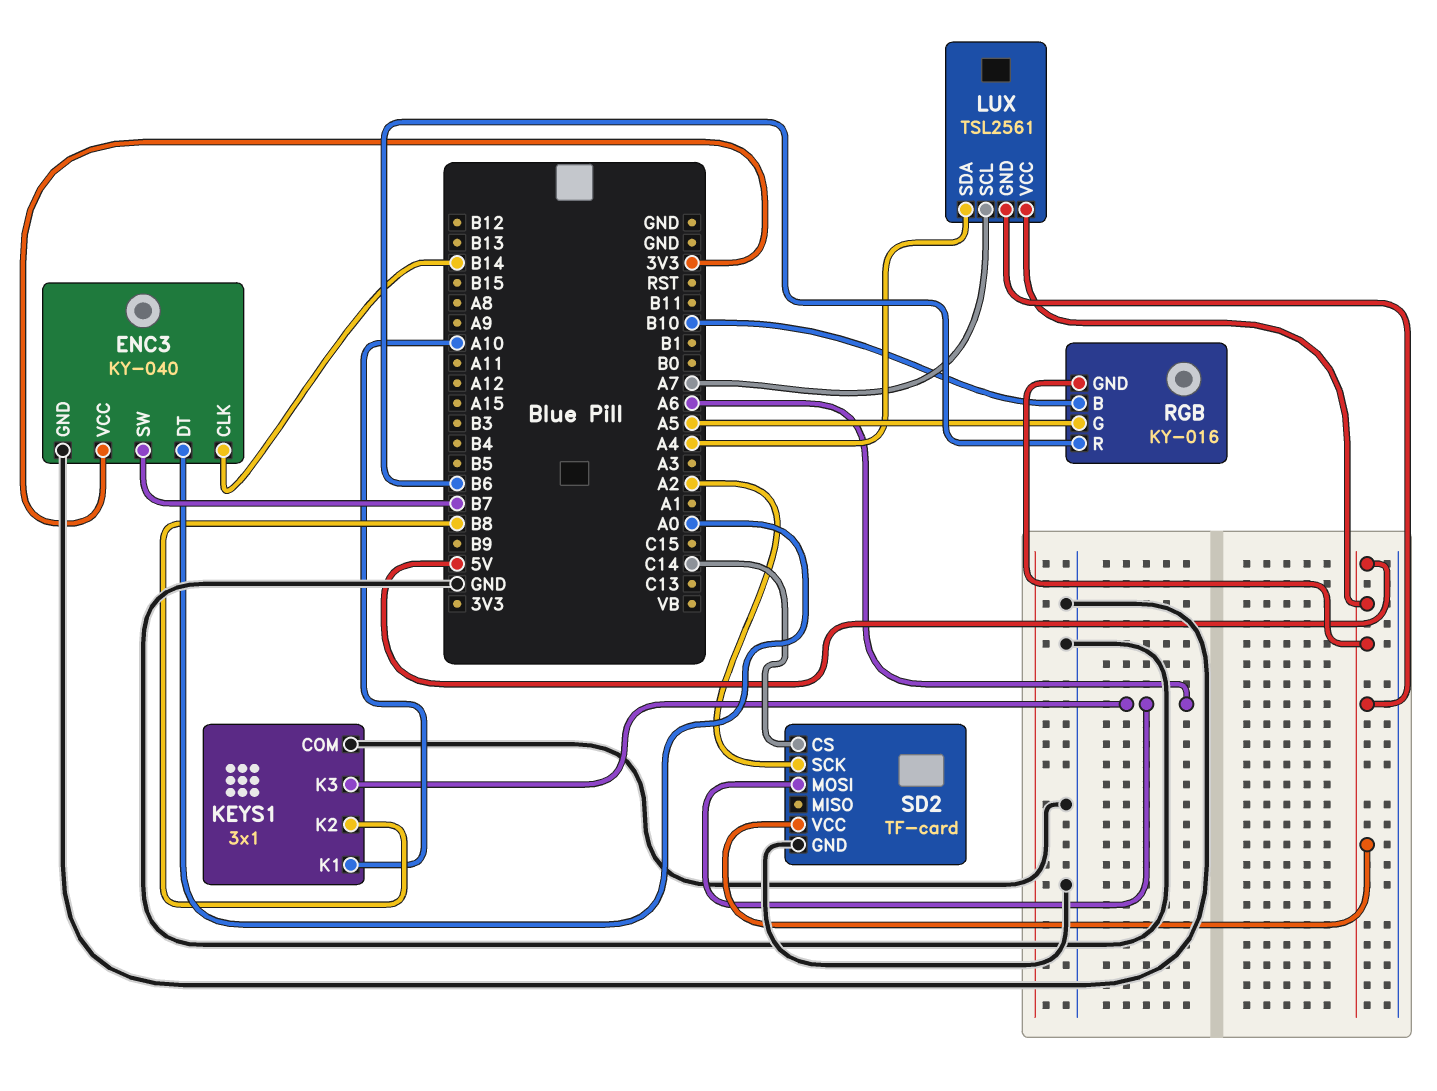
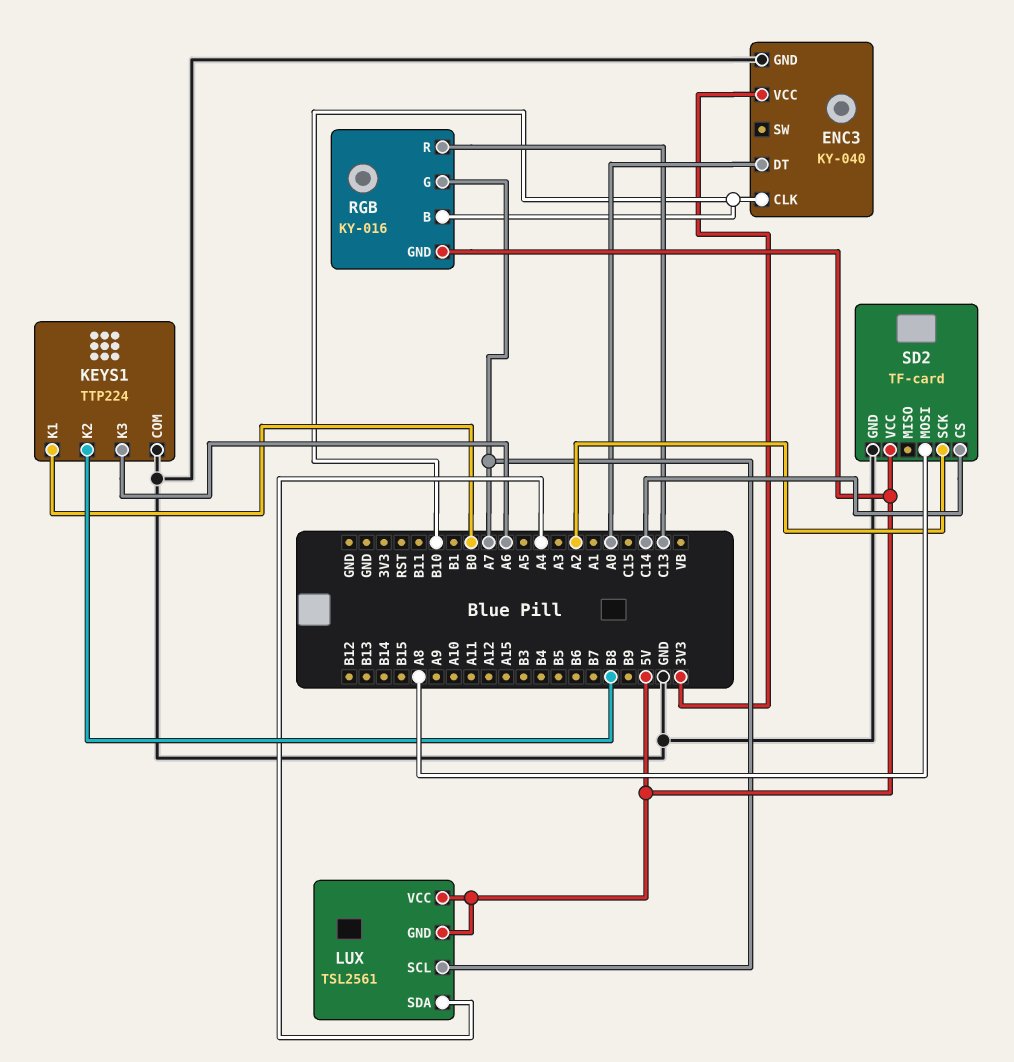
ENC3 pin CLK: B14 -> B10
ENC3 pin SW: B7 -> none
KEYS1: 3x1 -> TTP224
KEYS1 pin K1: A10 -> B0
RGB pin G: A5 -> A7
RGB pin R: B6 -> C13
SD2 pin MOSI: A6 -> A8

